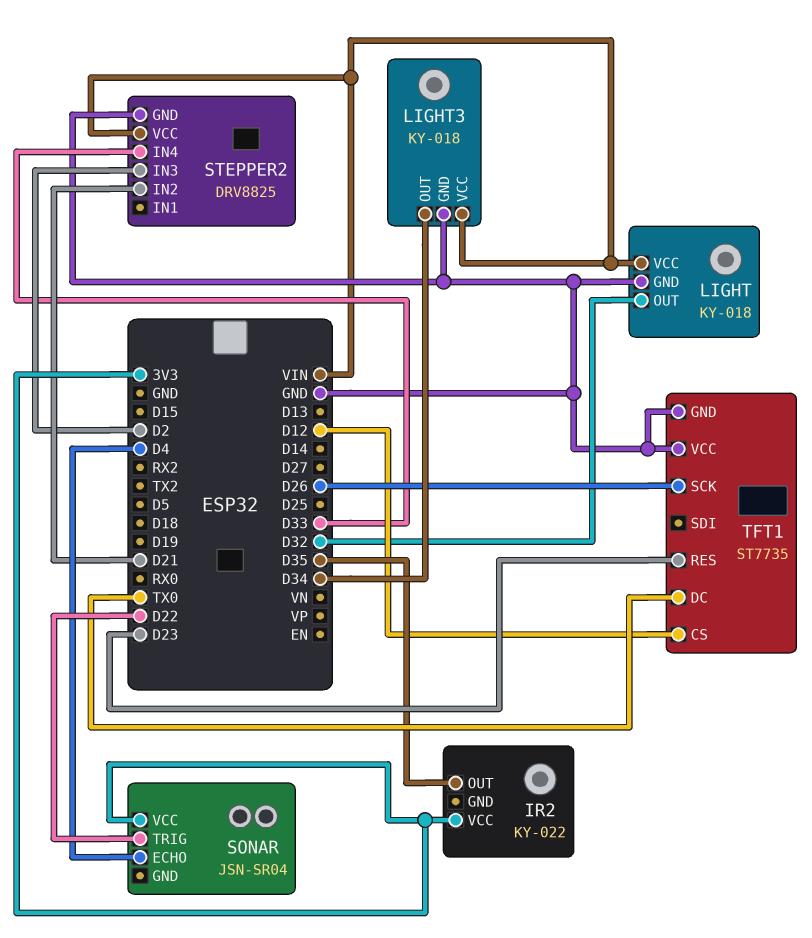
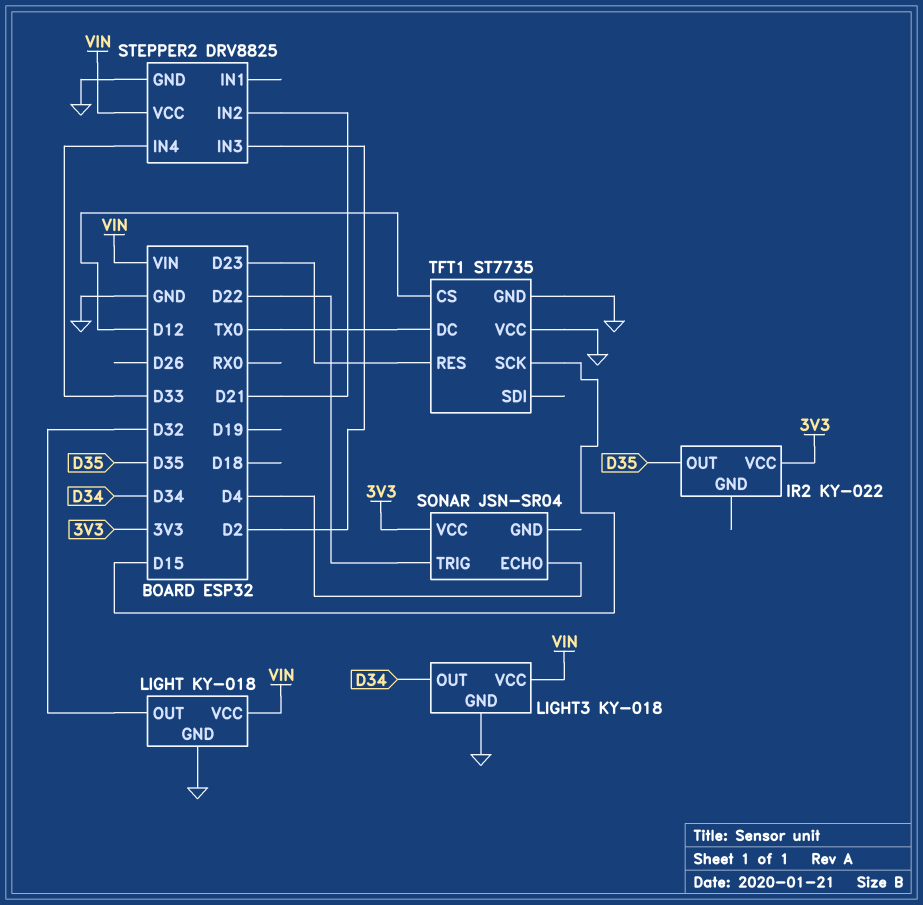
TFT1 pin SCK: D26 -> D15

